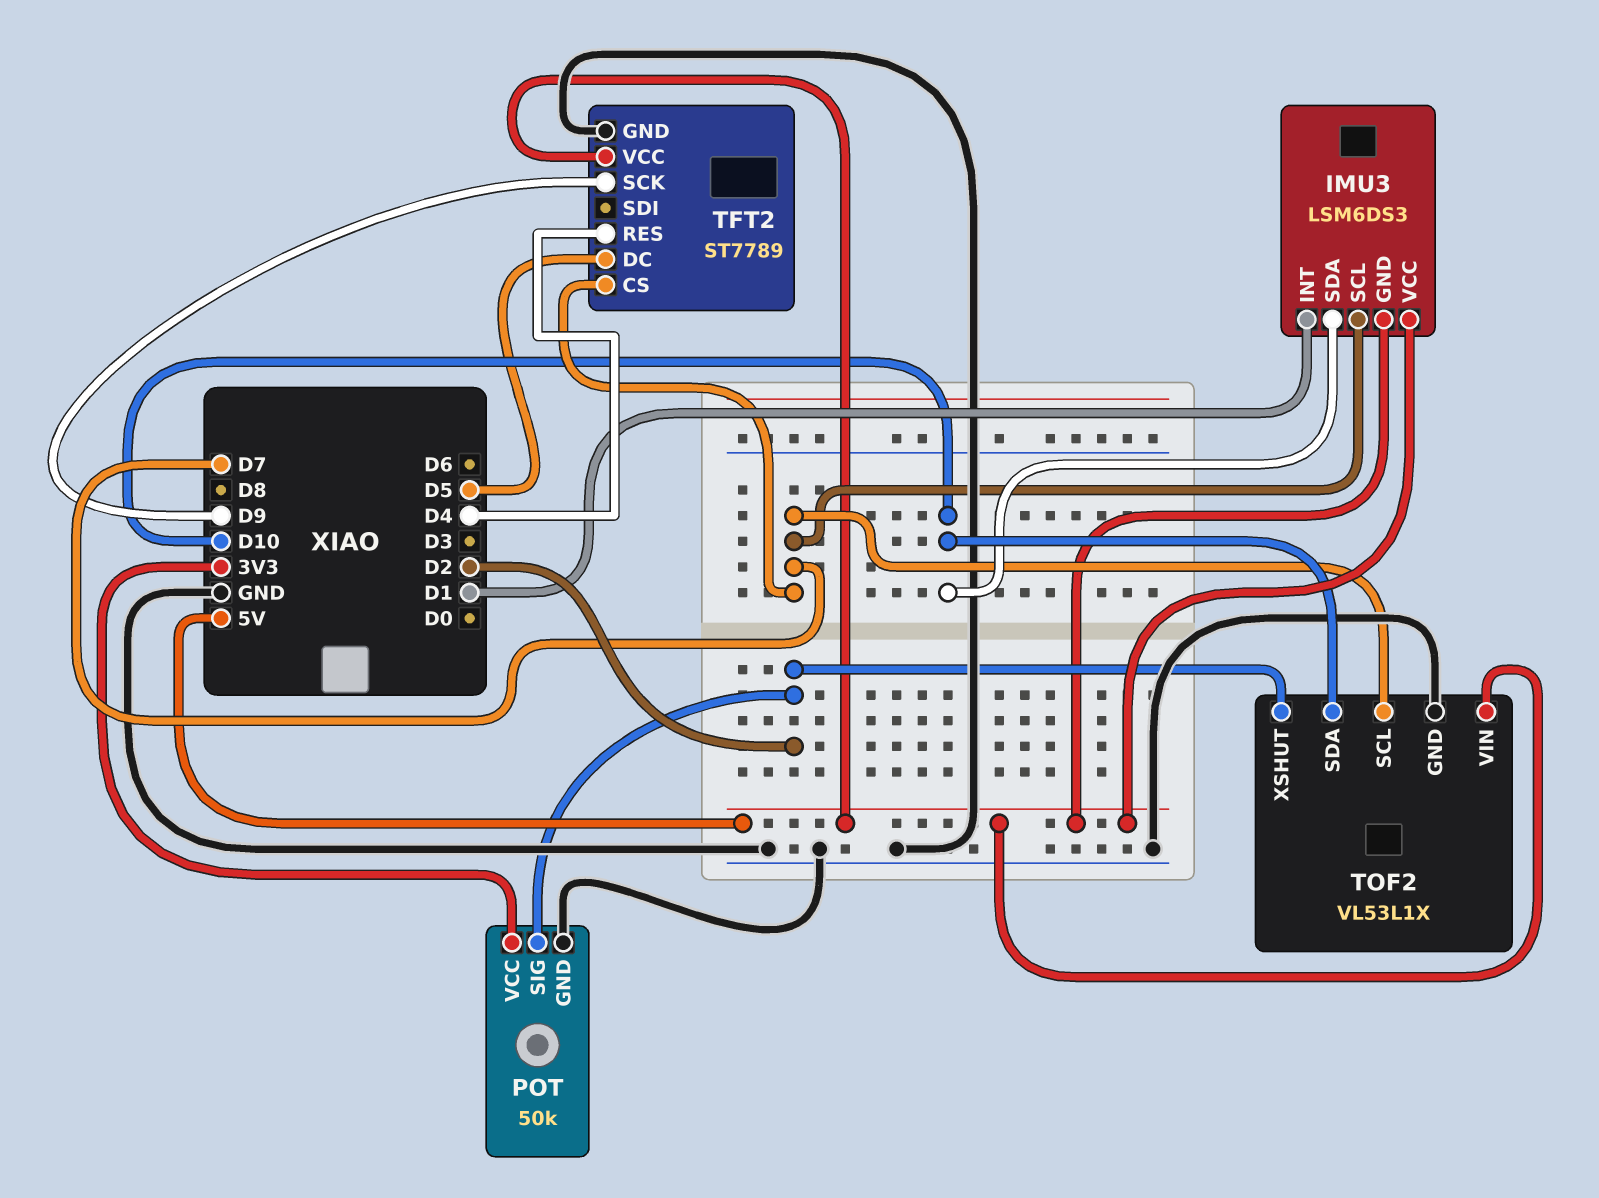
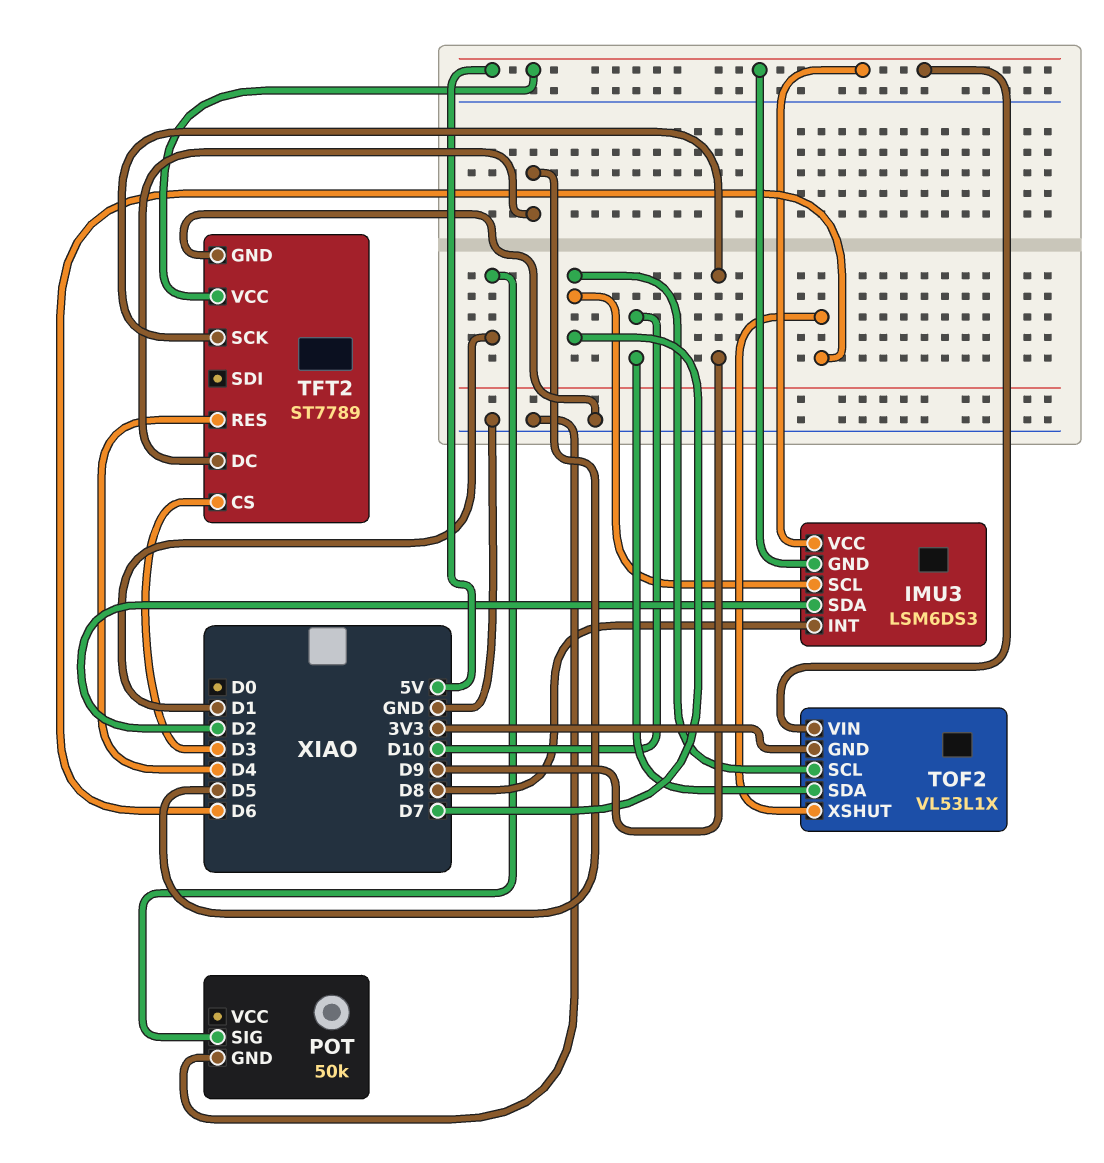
IMU3 pin INT: D1 -> D8
IMU3 pin SDA: D10 -> D2
POT pin SIG: D2 -> D1
POT pin VCC: 3V3 -> none
TFT2 pin CS: D7 -> D3
TOF2 pin GND: GND -> 3V3
TOF2 pin XSHUT: D2 -> D6

